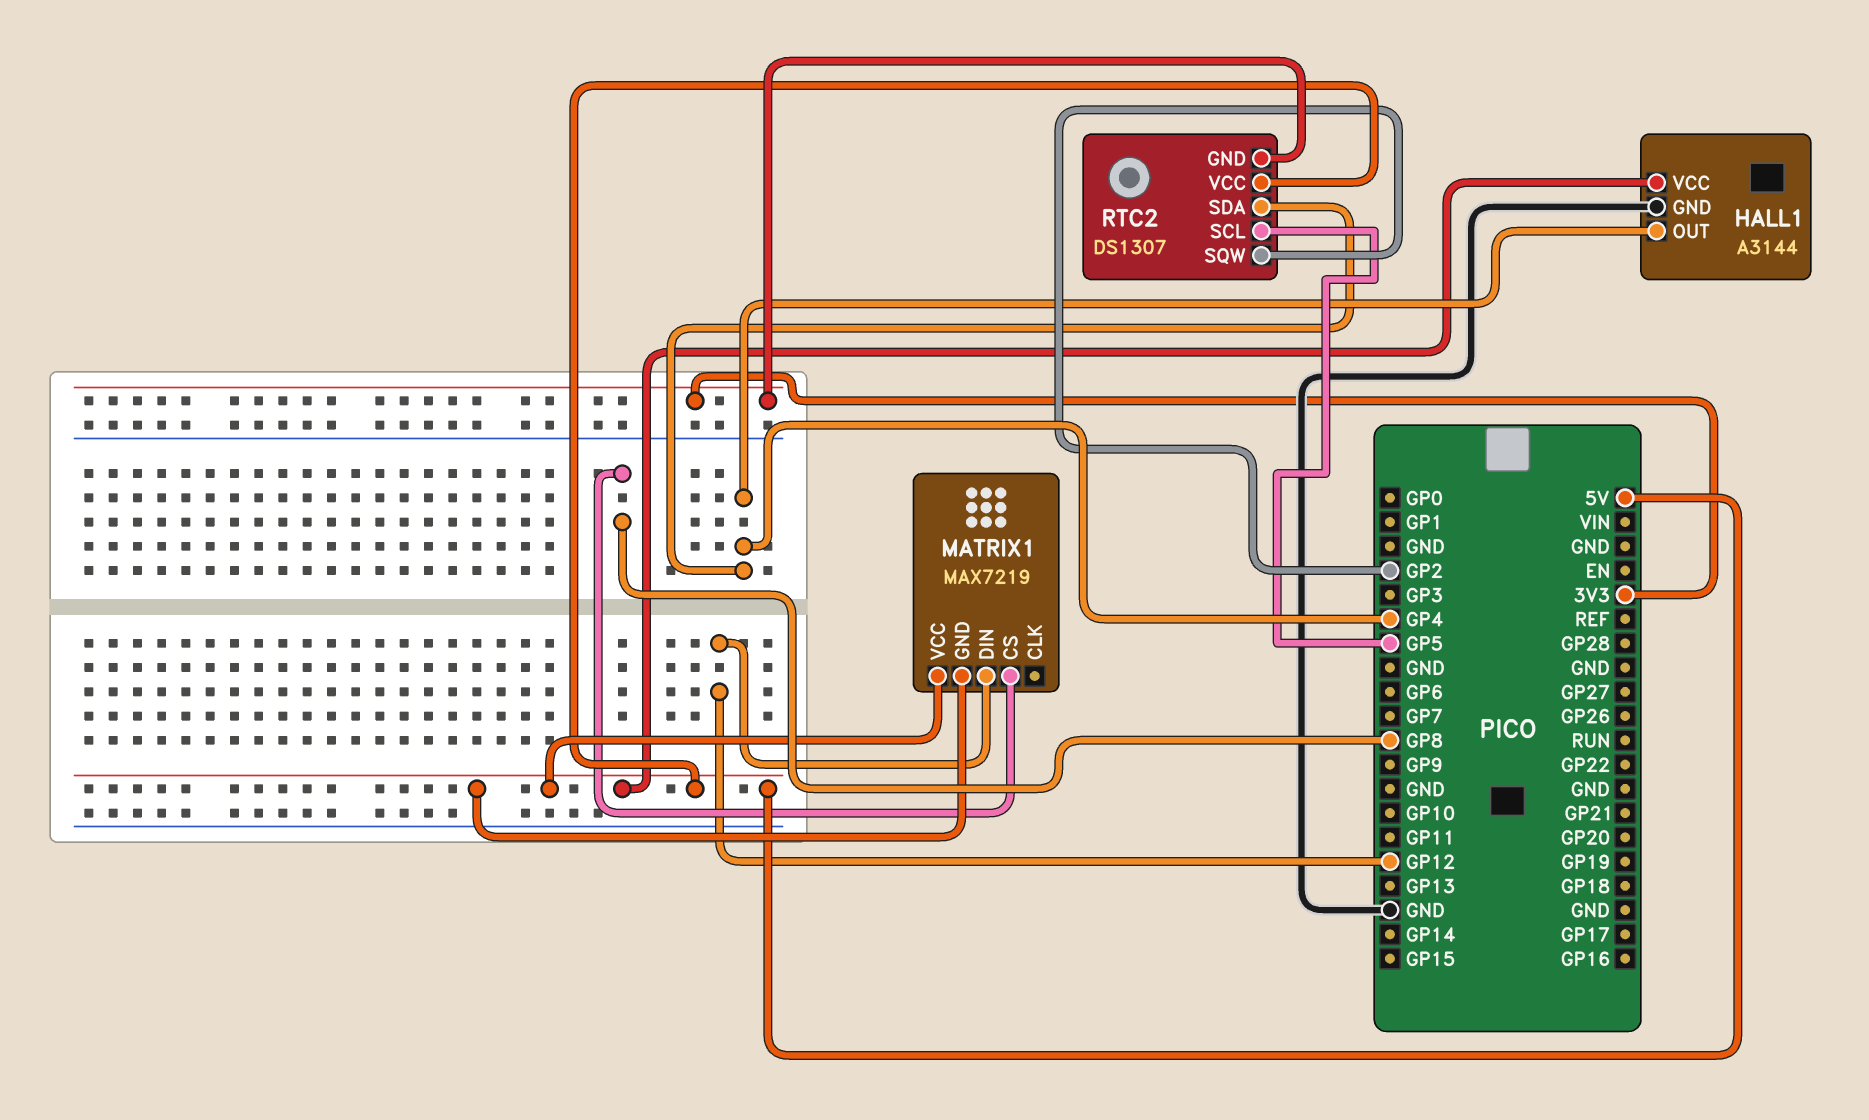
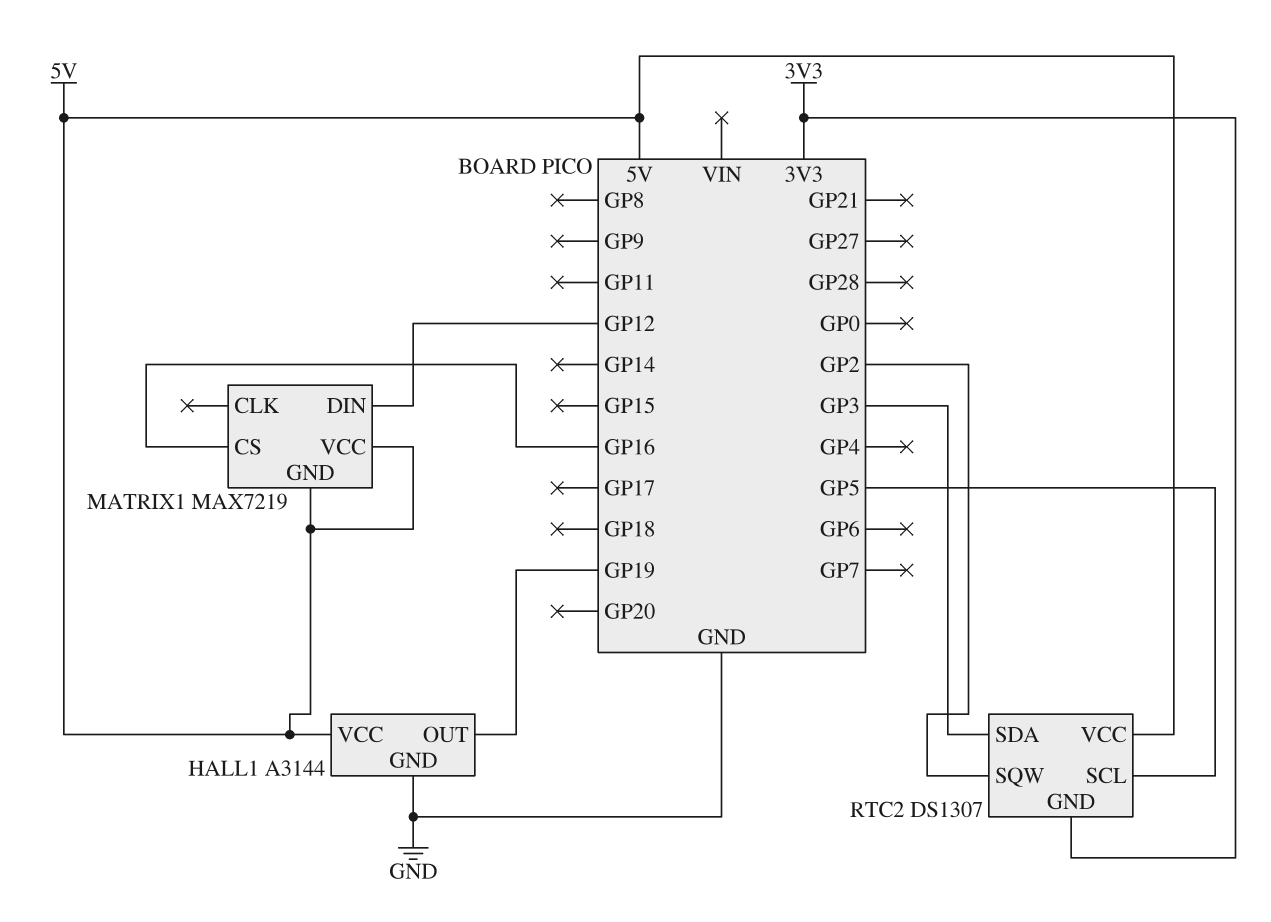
HALL1 pin OUT: GP4 -> GP19
MATRIX1 pin CS: GP8 -> GP16
RTC2 pin SDA: GP4 -> GP3

